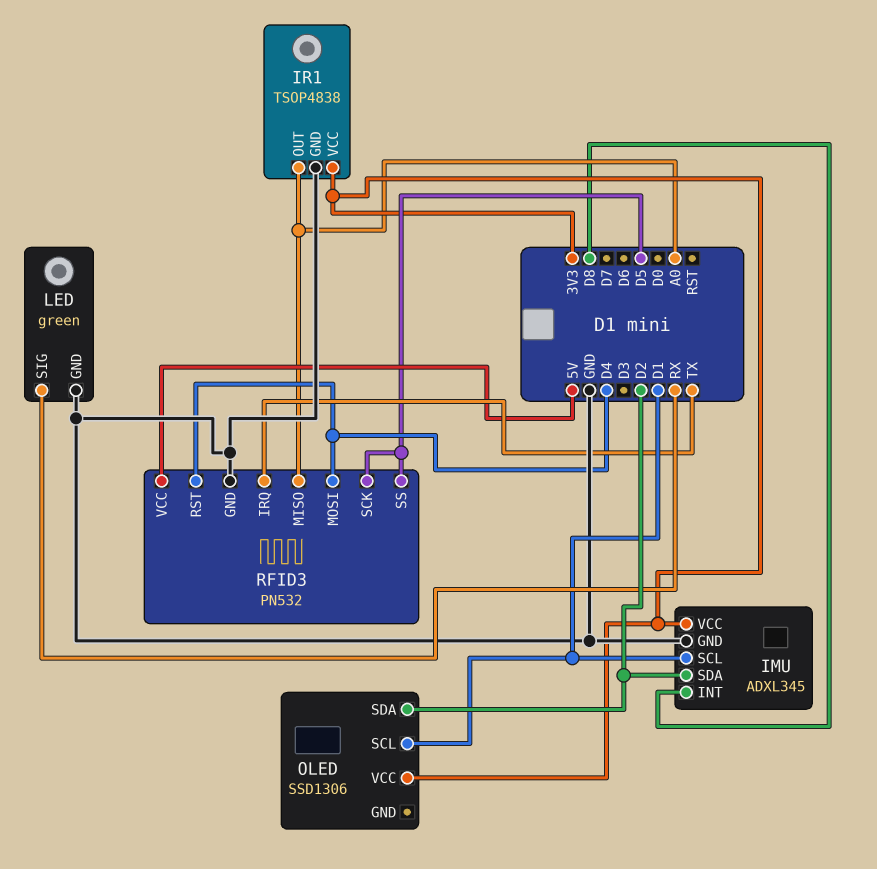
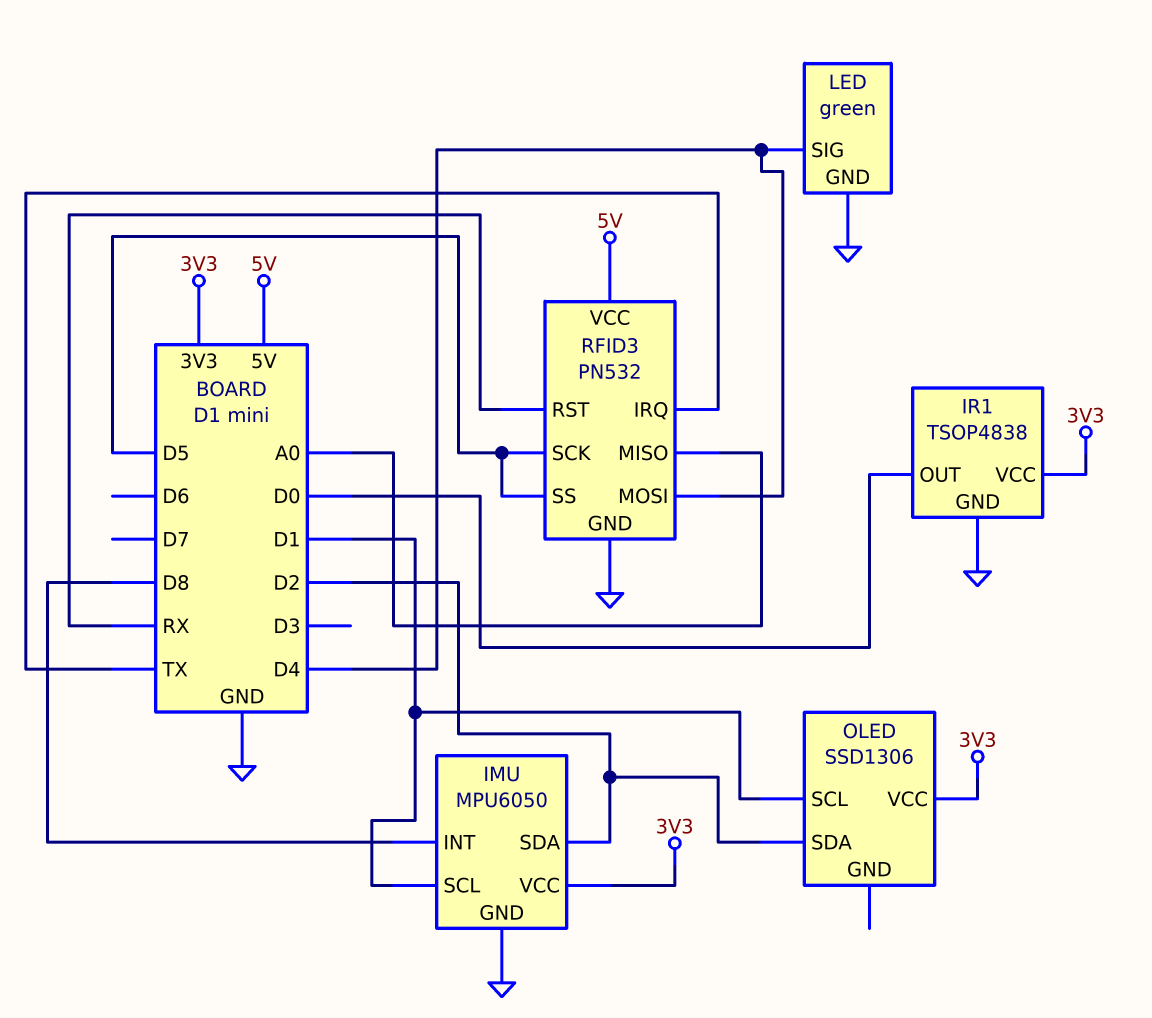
IMU: ADXL345 -> MPU6050
IR1 pin OUT: A0 -> D0
LED pin SIG: RX -> D4
RFID3 pin RST: D4 -> RX

